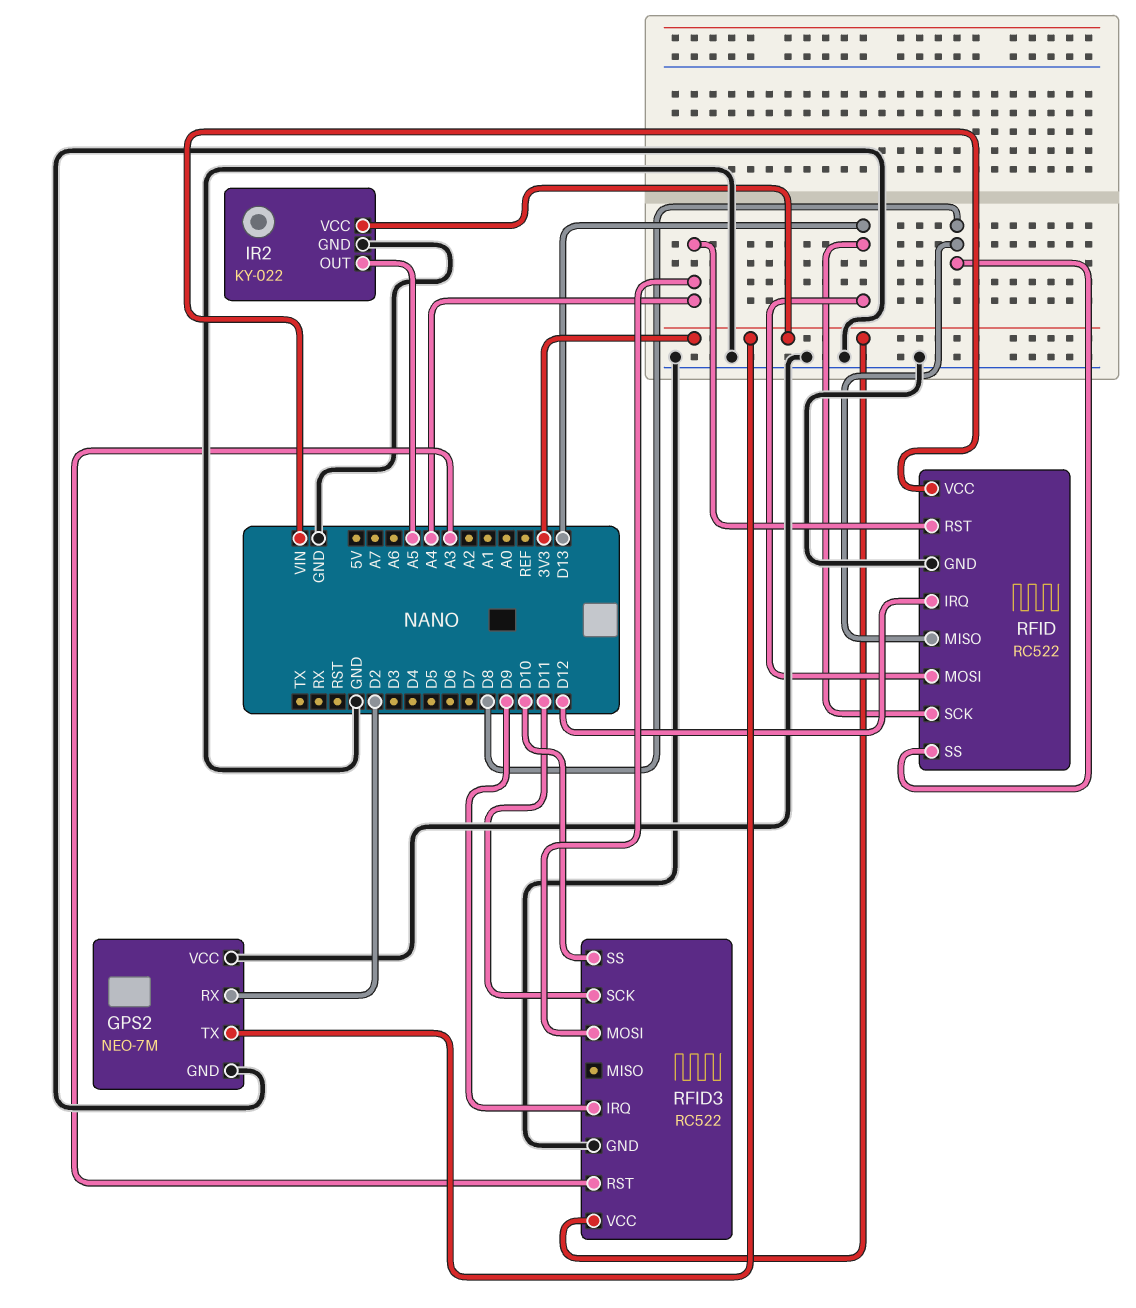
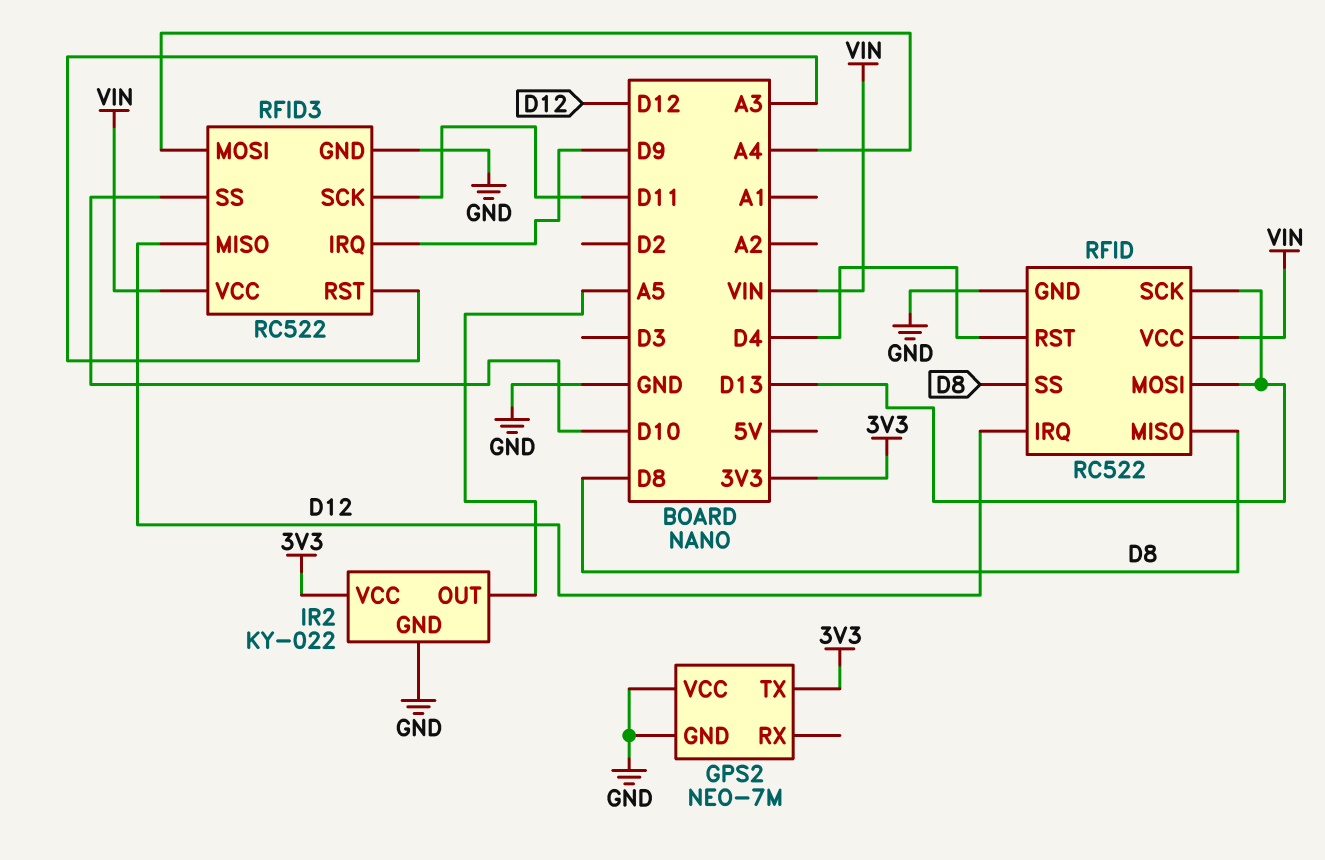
GPS2 pin RX: D2 -> none
RFID pin RST: A4 -> D4
RFID3 pin MISO: none -> D12
RFID3 pin VCC: 3V3 -> VIN

